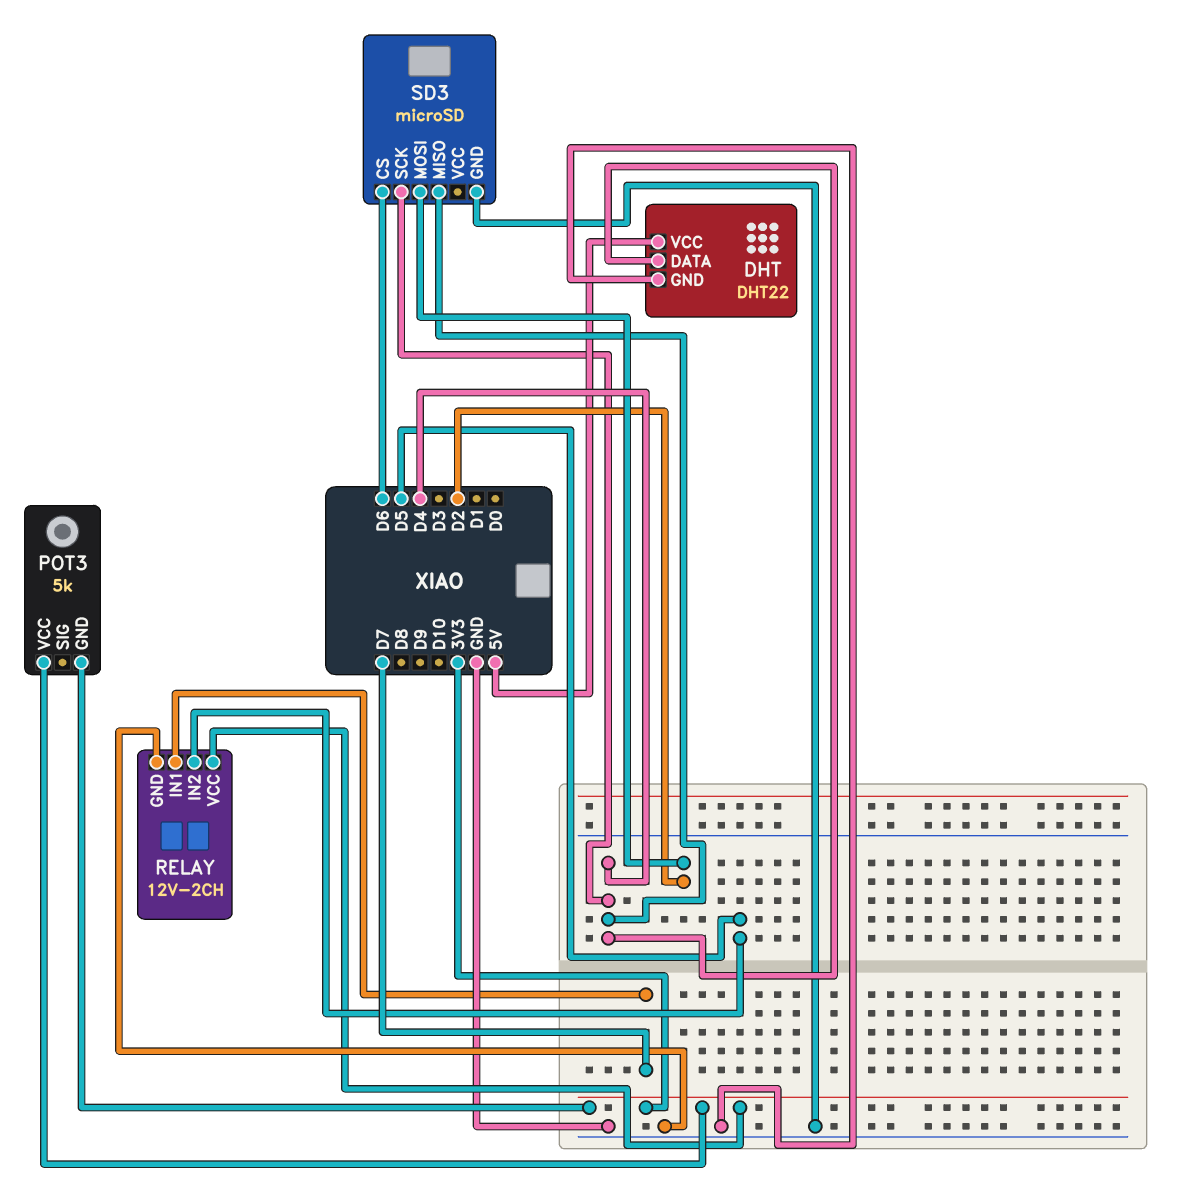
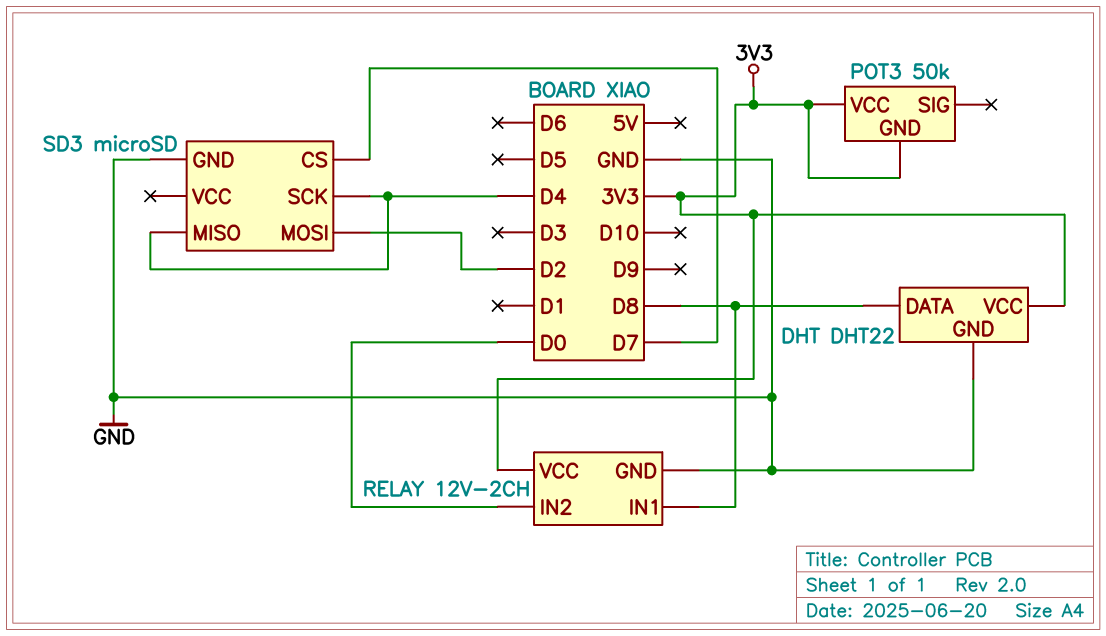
DHT pin DATA: D4 -> D8
DHT pin VCC: 5V -> 3V3
POT3: 5k -> 50k
RELAY pin IN1: D7 -> D8
RELAY pin IN2: D5 -> D0
SD3 pin CS: D6 -> D7

